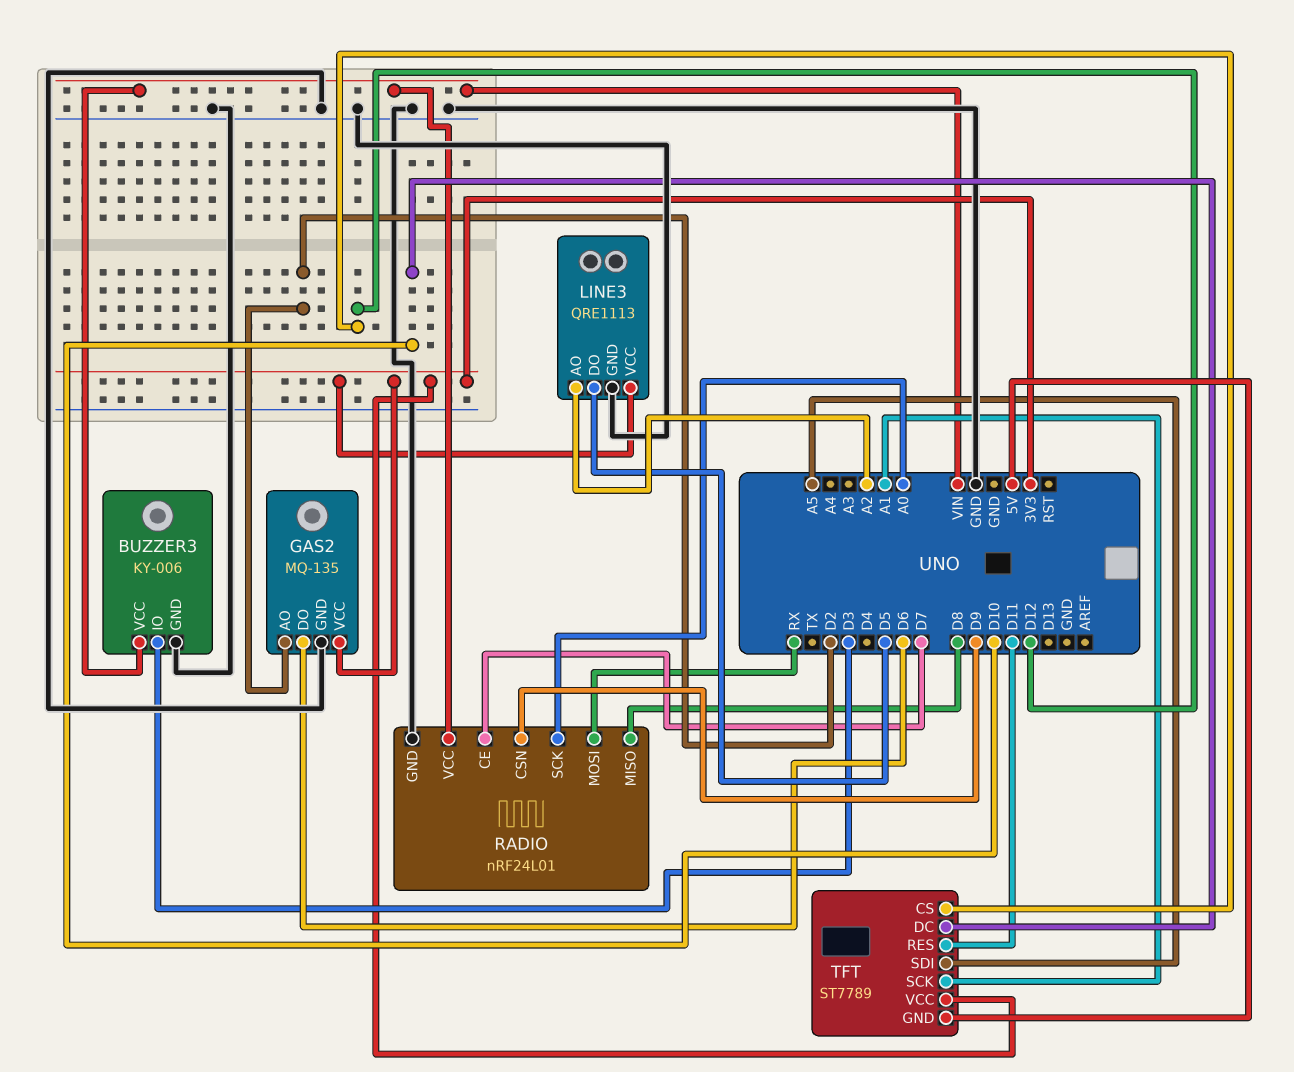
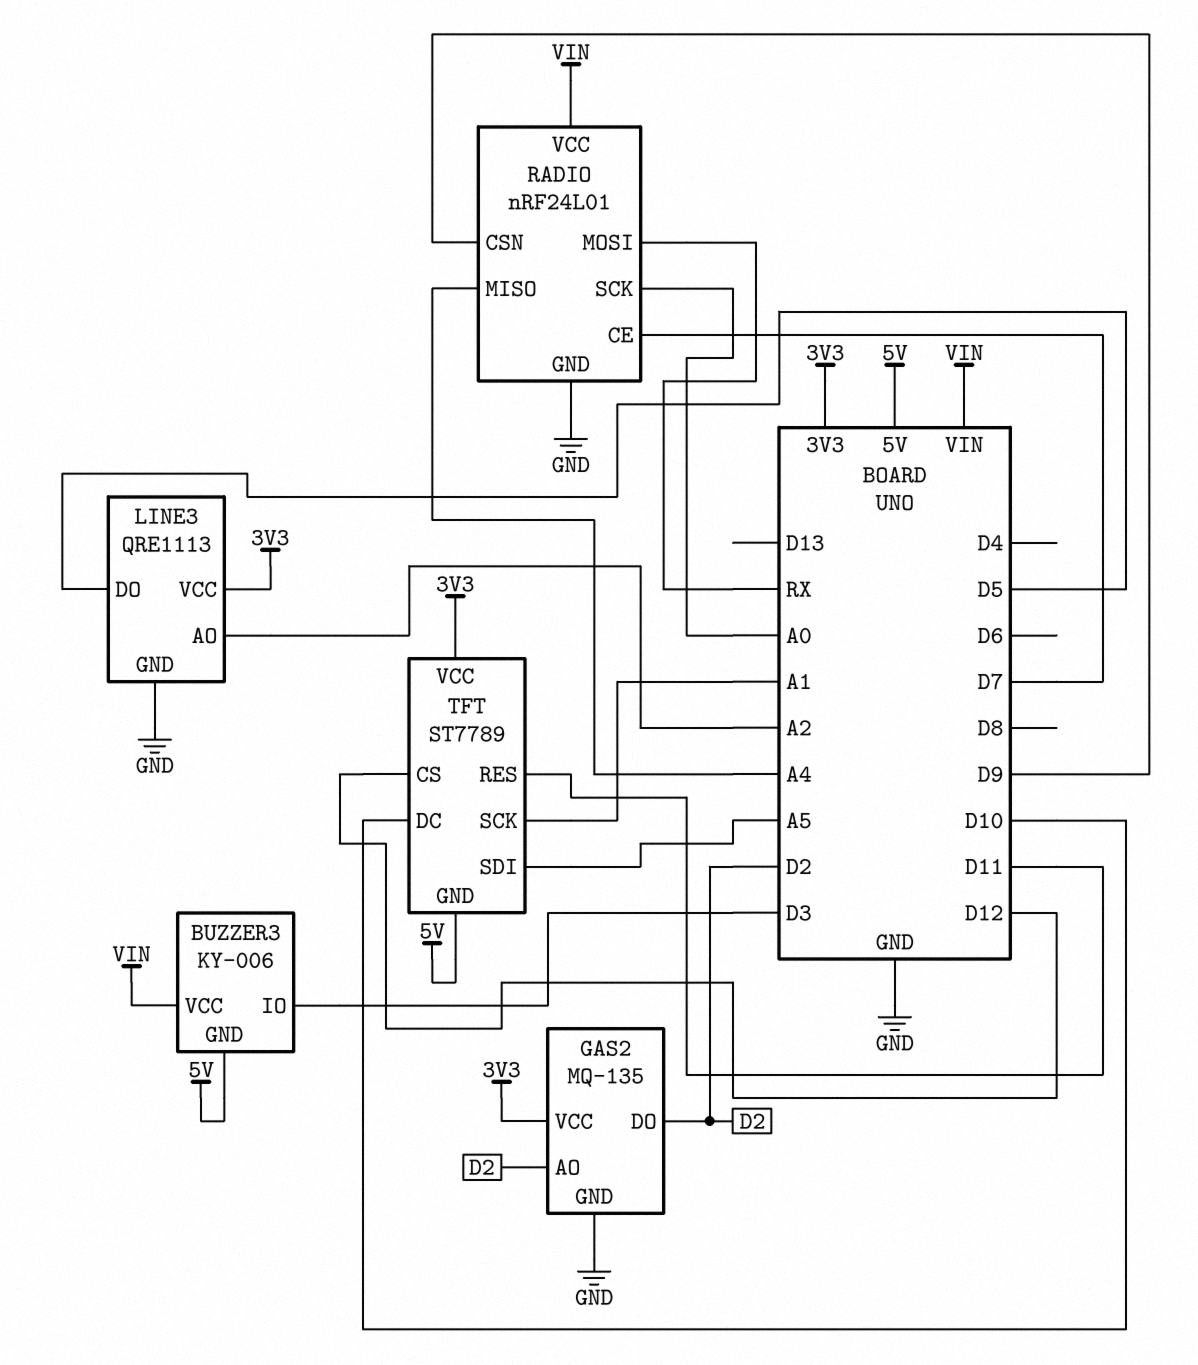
BUZZER3 pin GND: GND -> 5V
GAS2 pin DO: D6 -> D2
RADIO pin MISO: D8 -> A4

